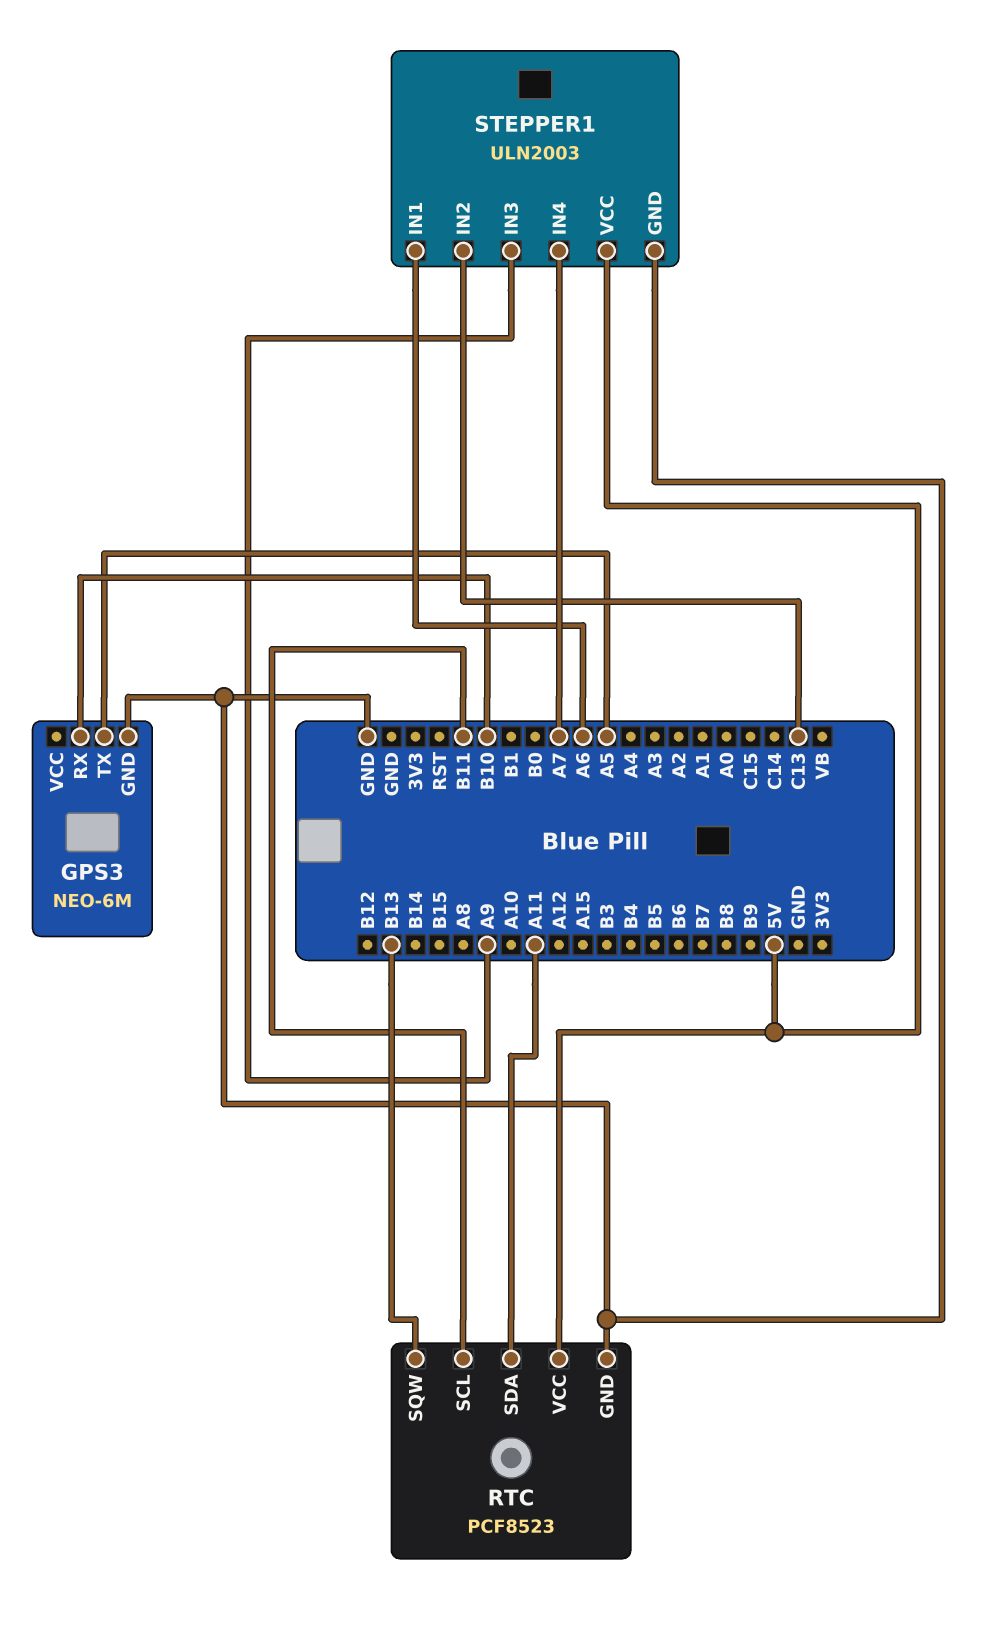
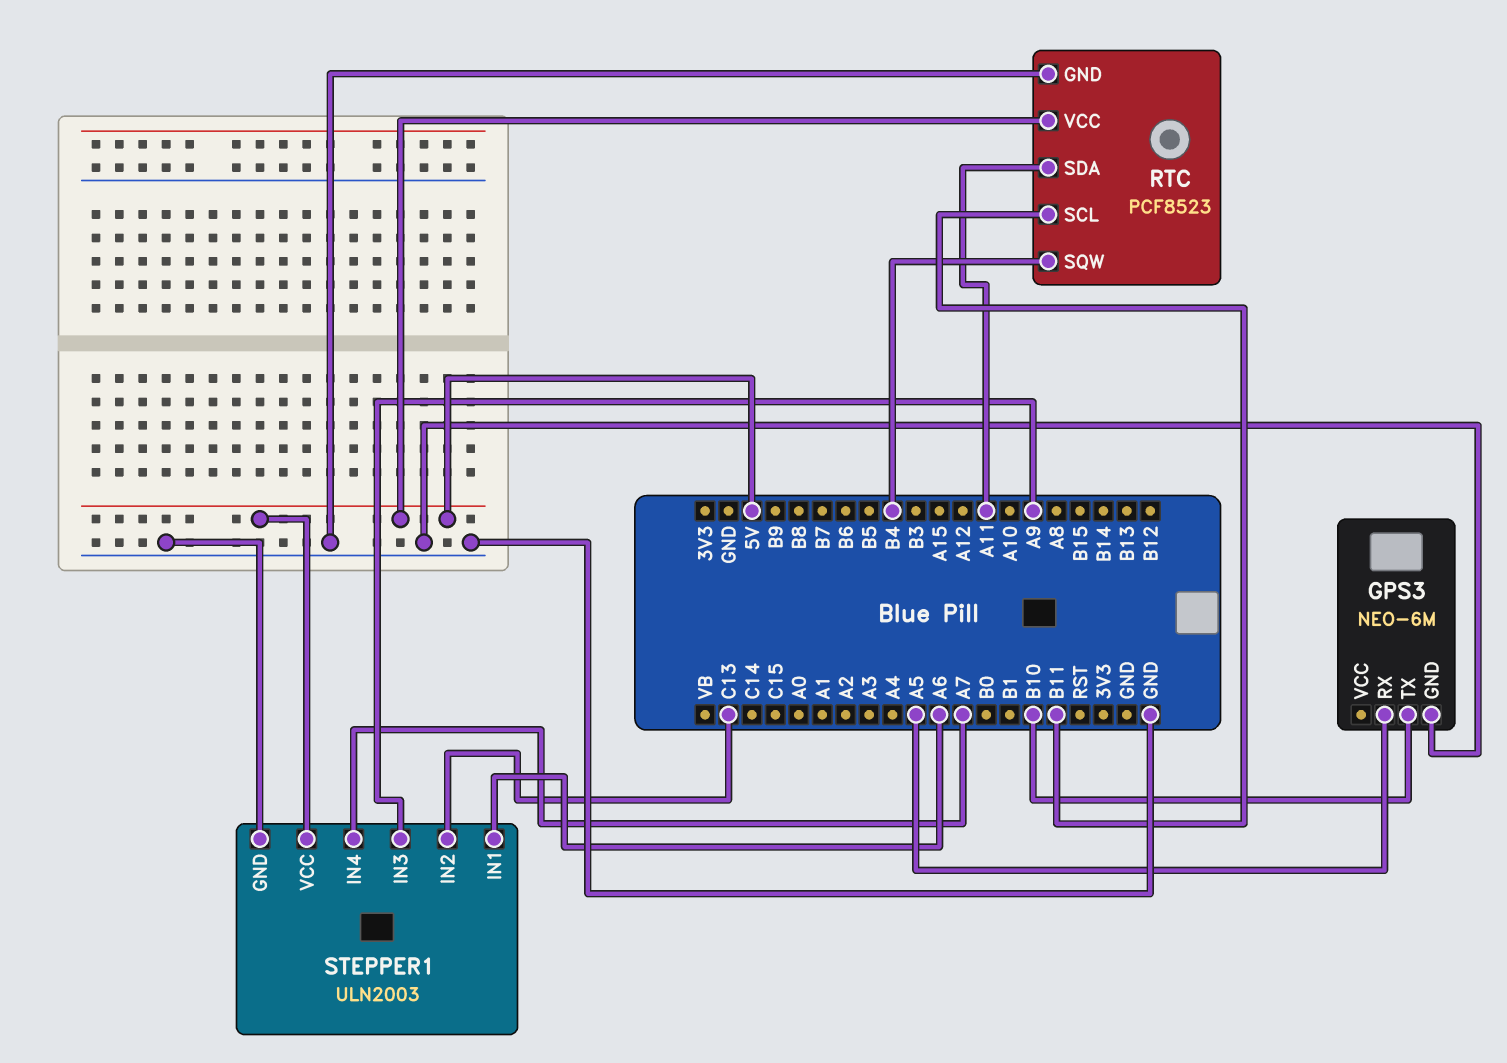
GPS3 pin RX: B10 -> A5
GPS3 pin TX: A5 -> B10
RTC pin SQW: B13 -> B4

